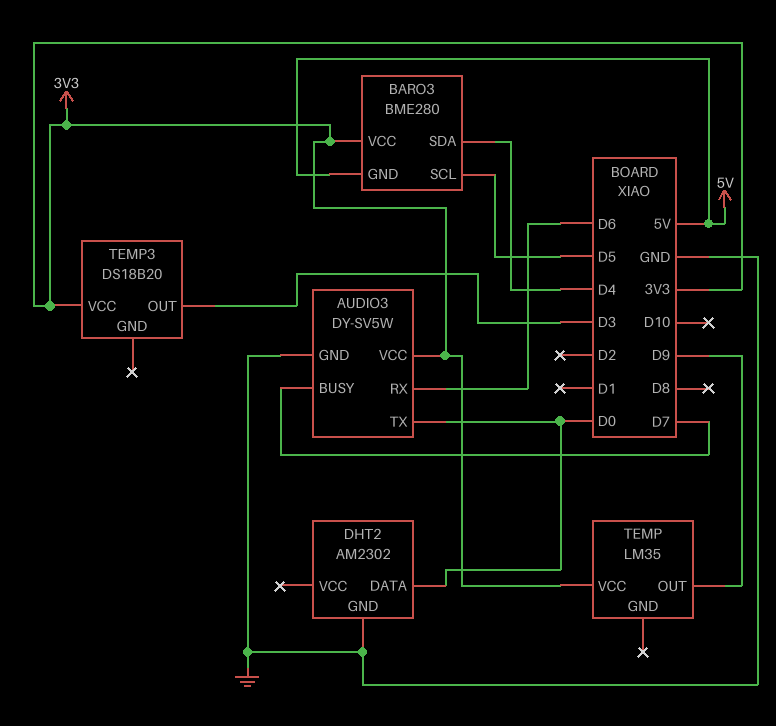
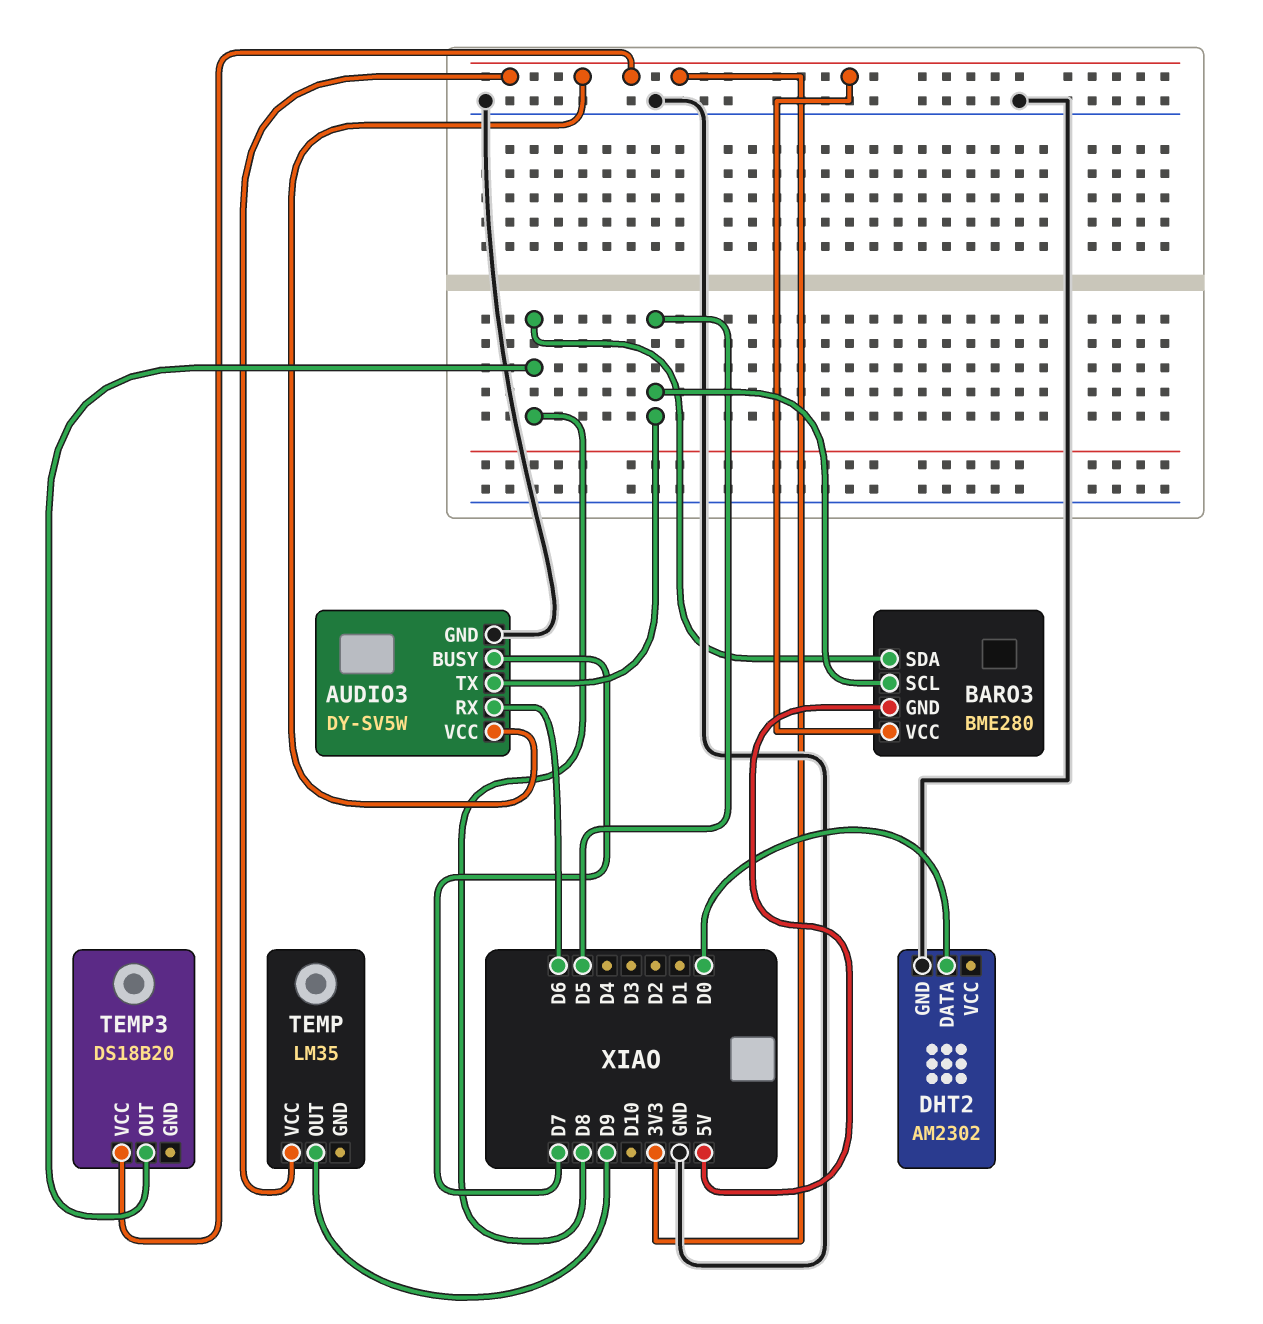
AUDIO3 pin TX: D0 -> D5
BARO3 pin SDA: D4 -> D8
TEMP3 pin OUT: D3 -> D8

